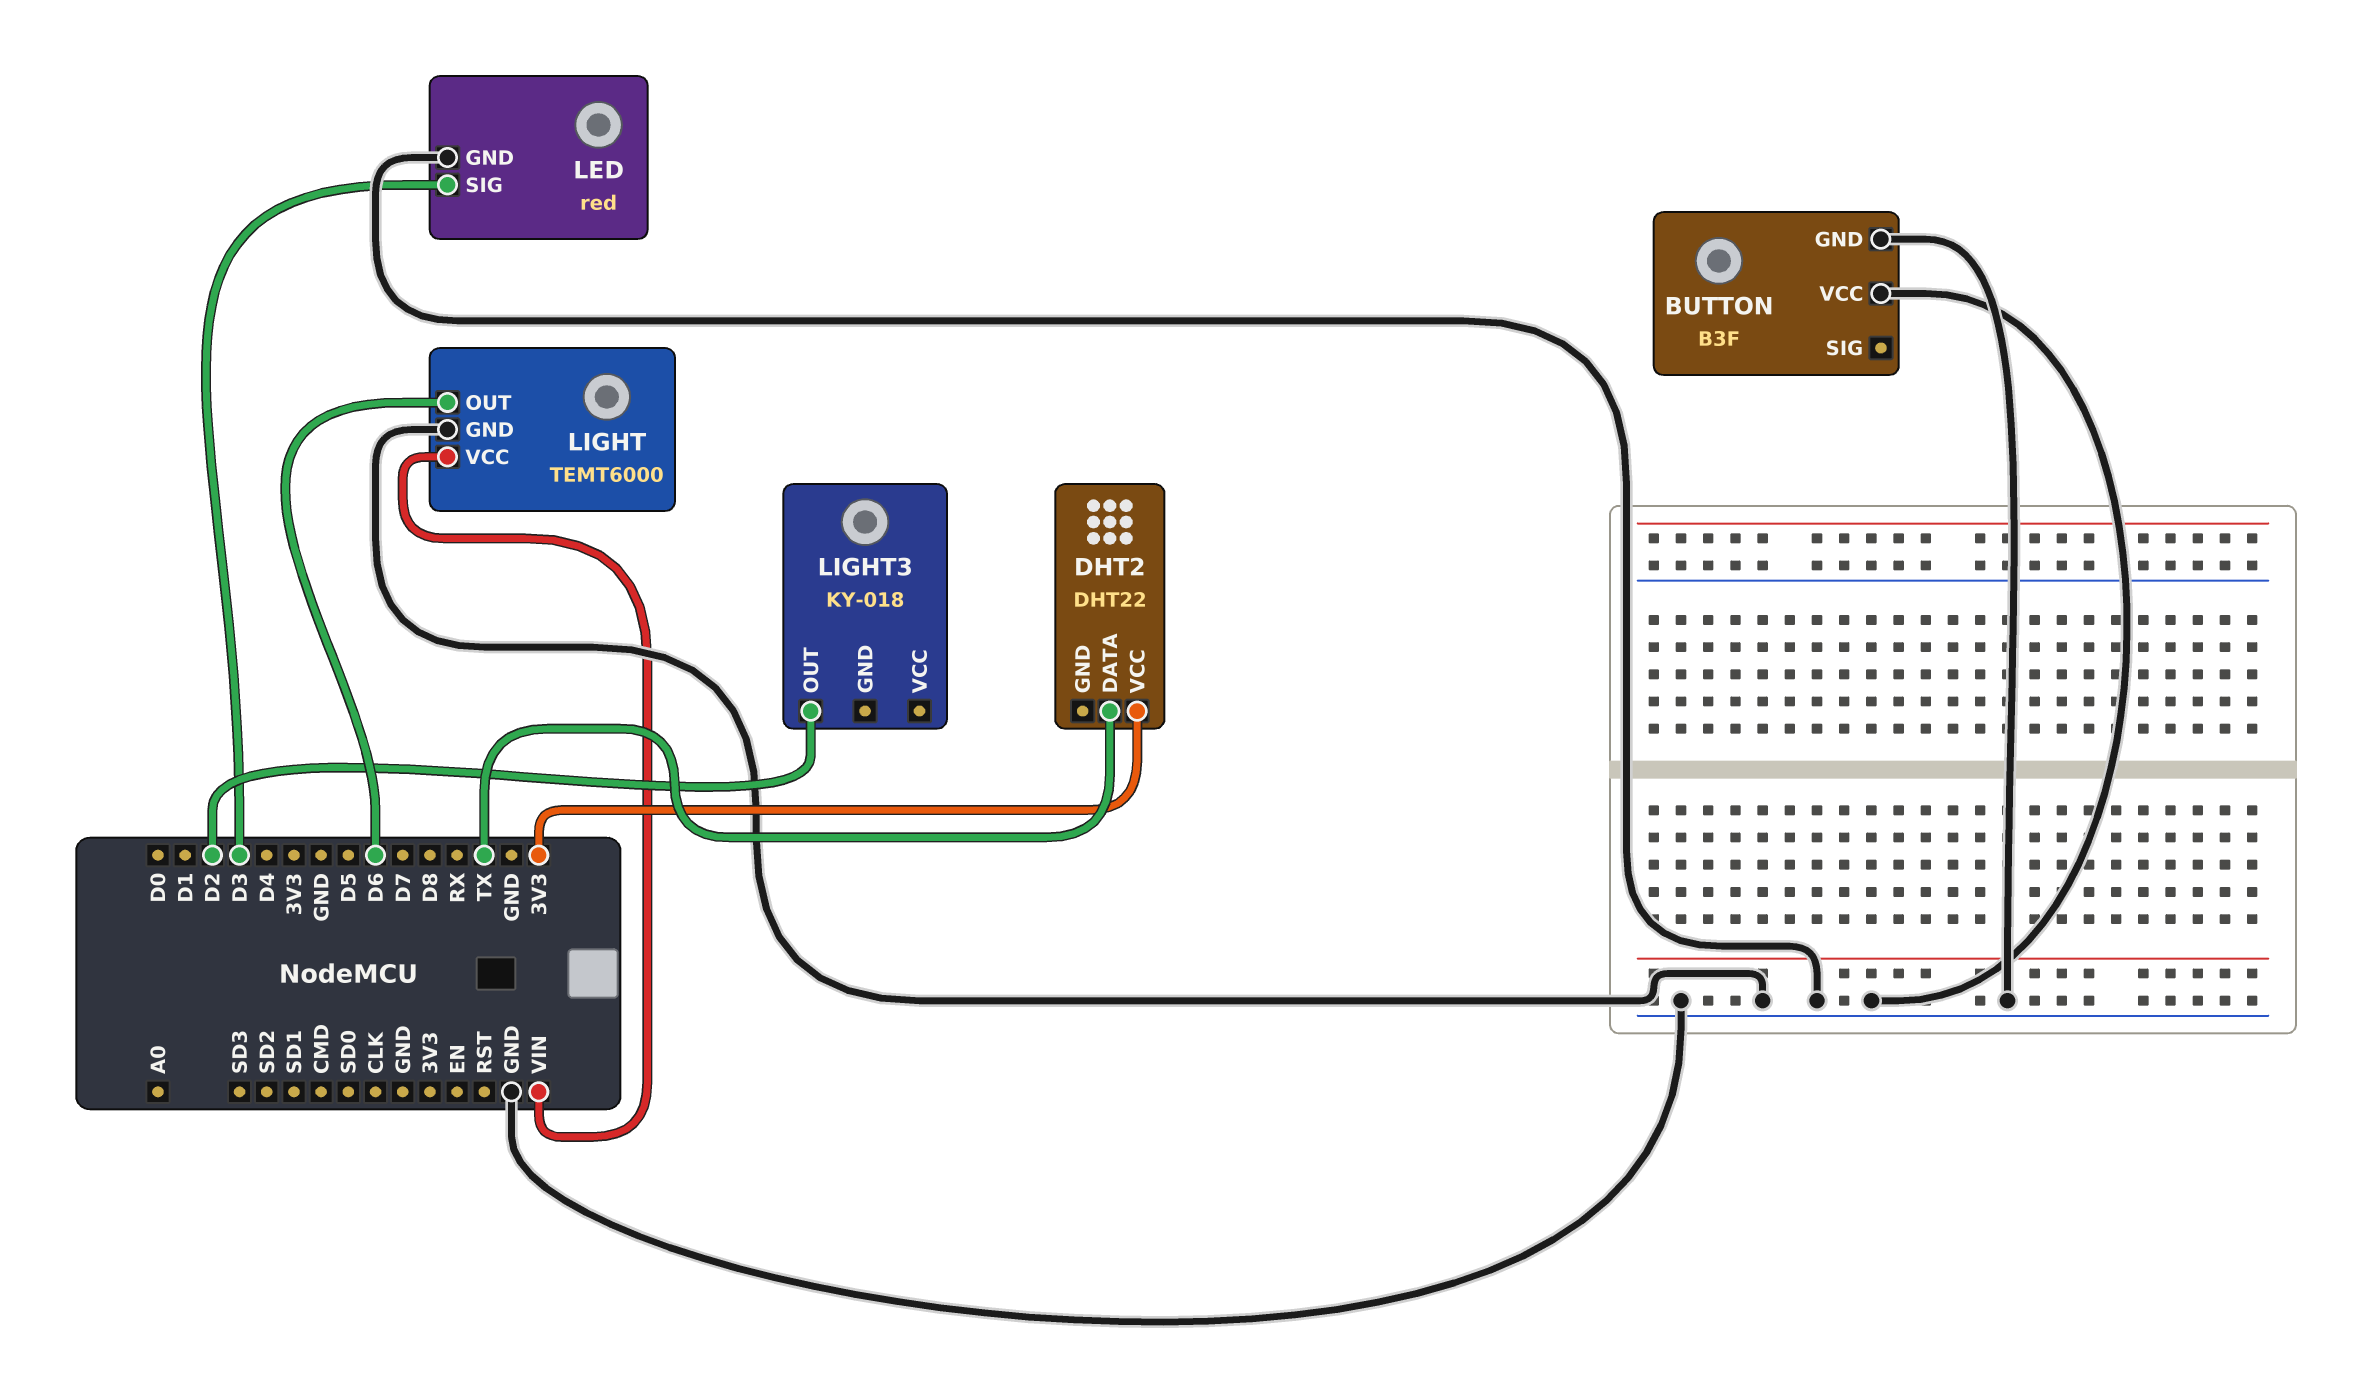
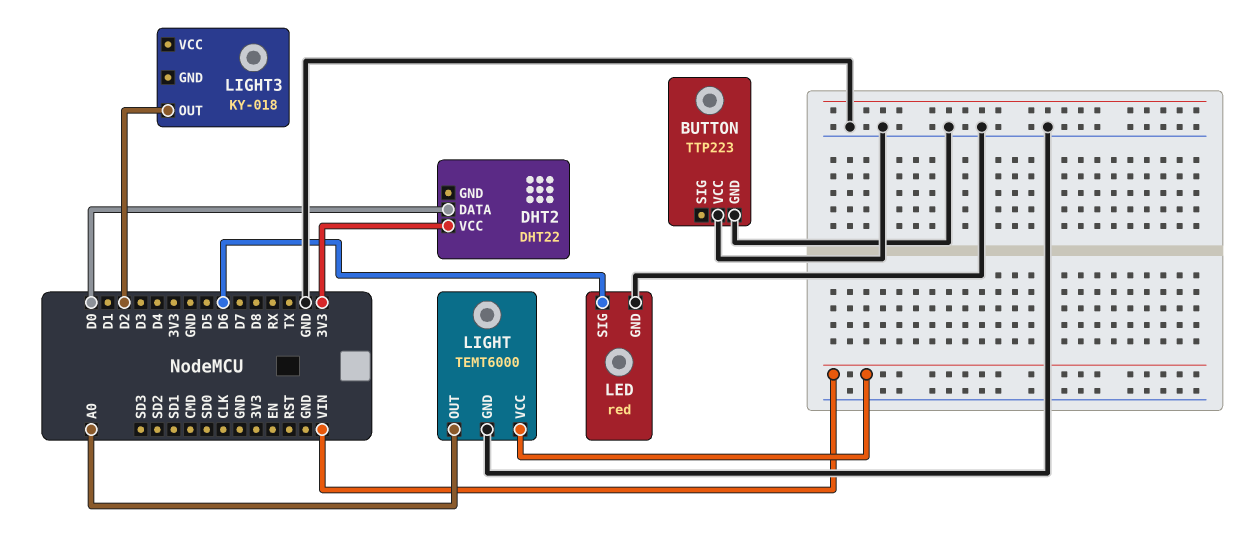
BUTTON: B3F -> TTP223
DHT2 pin DATA: TX -> D0
LED pin SIG: D3 -> D6
LIGHT pin OUT: D6 -> A0

